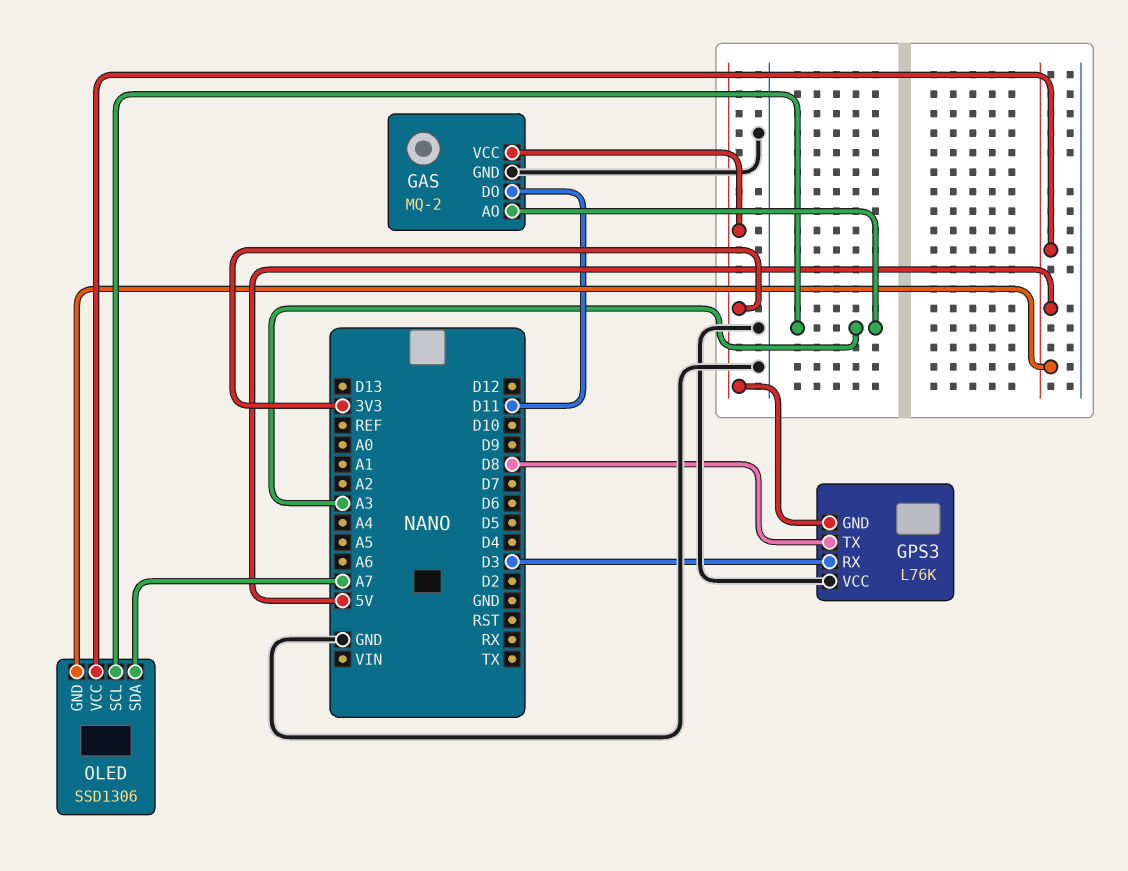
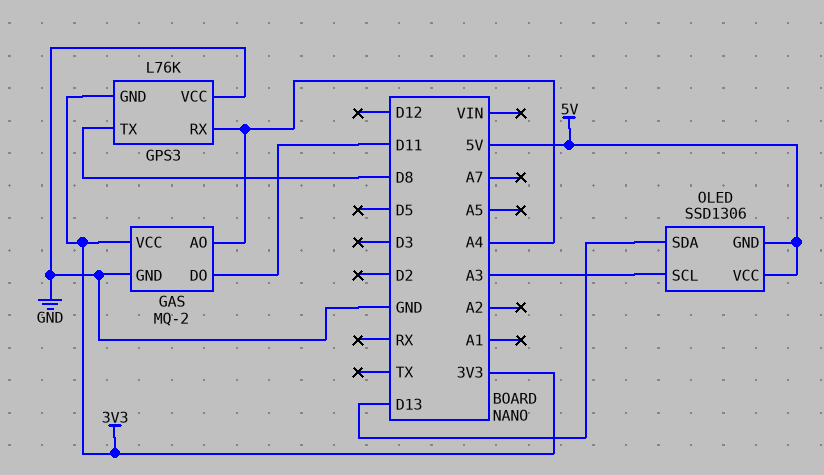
GAS pin AO: A3 -> A4
GPS3 pin RX: D3 -> A4
OLED pin SDA: A7 -> D13

